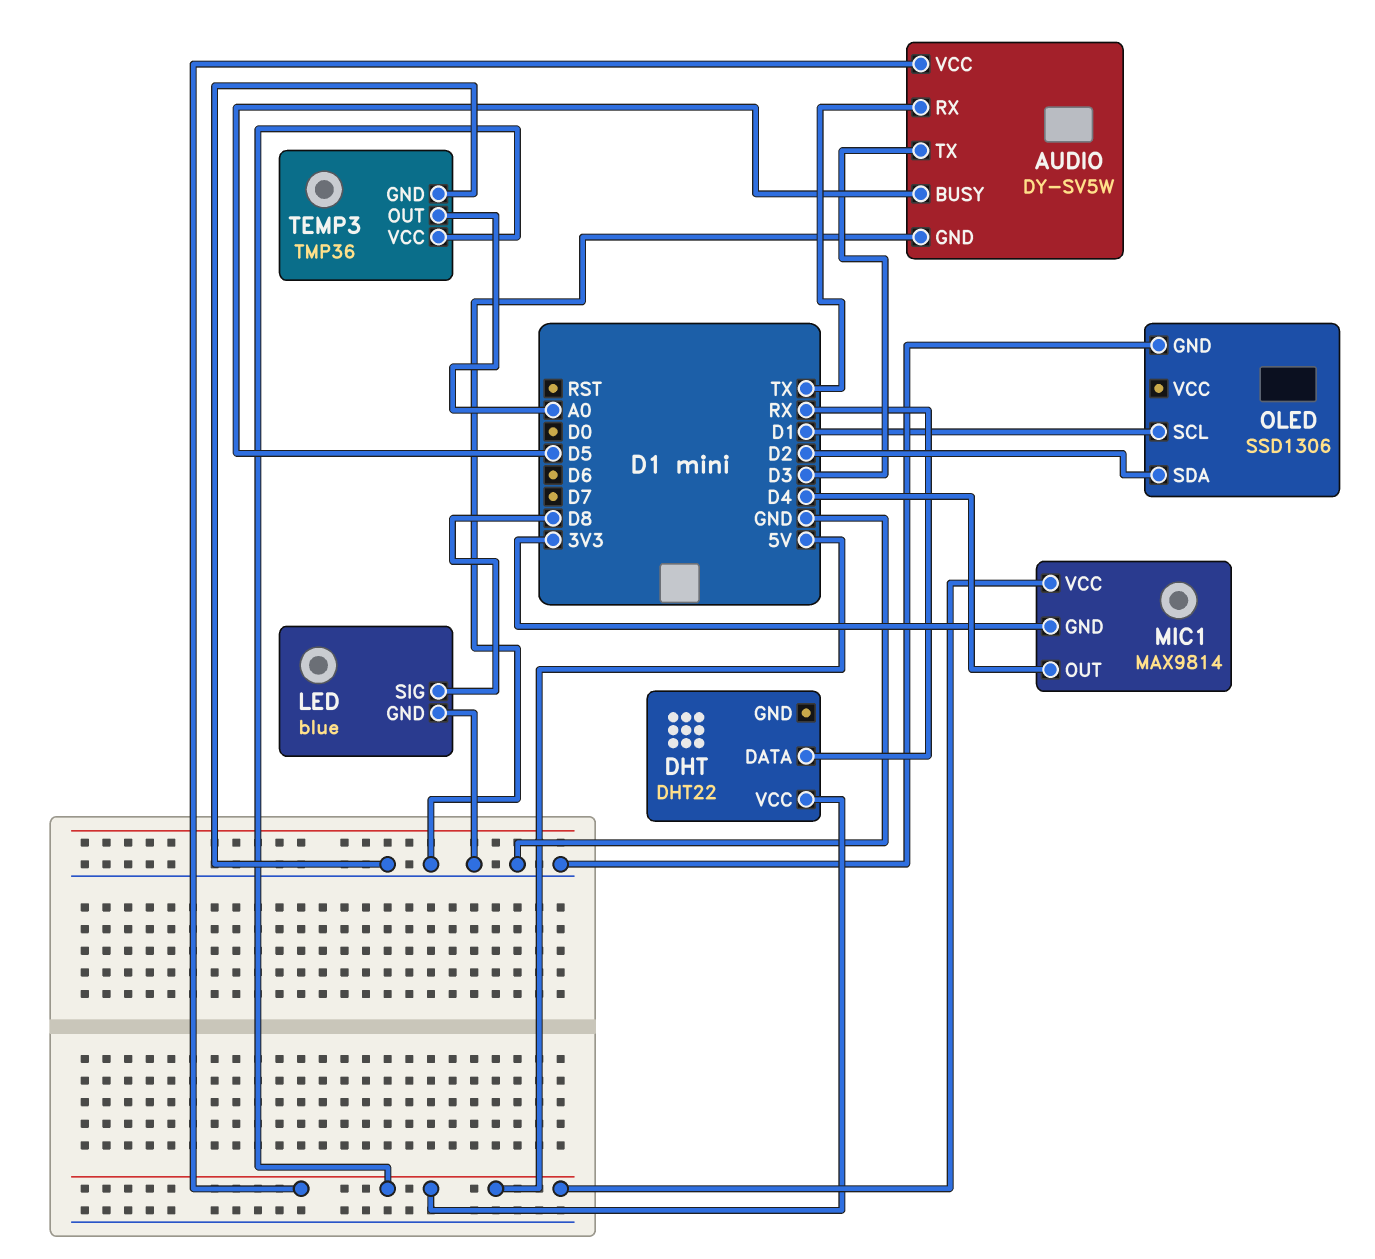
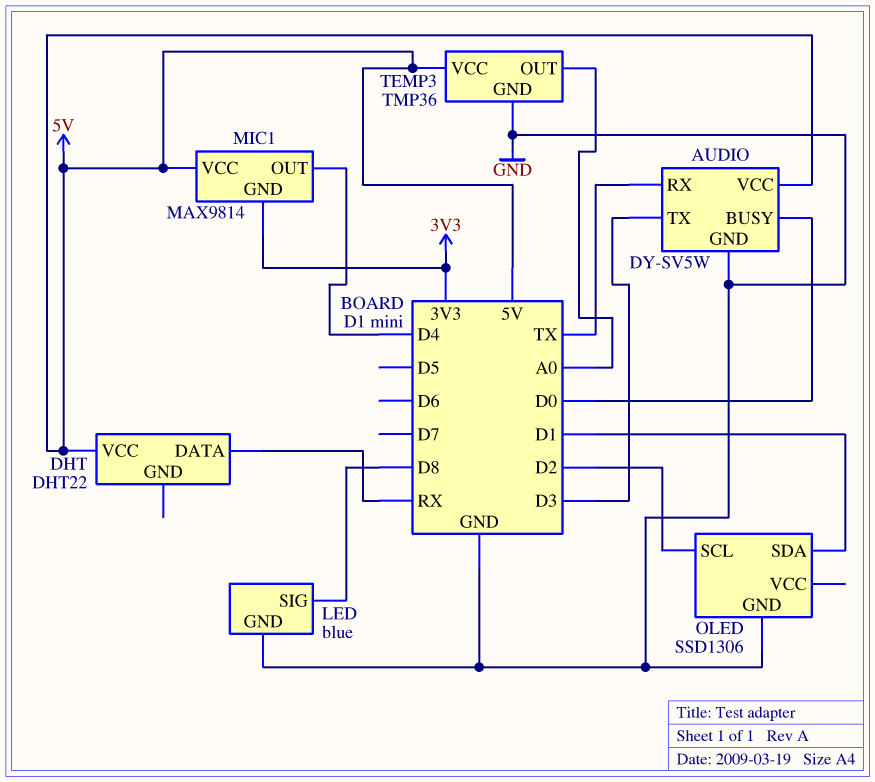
AUDIO pin BUSY: D5 -> D0
OLED pin SCL: D1 -> D2
OLED pin SDA: D2 -> D1

